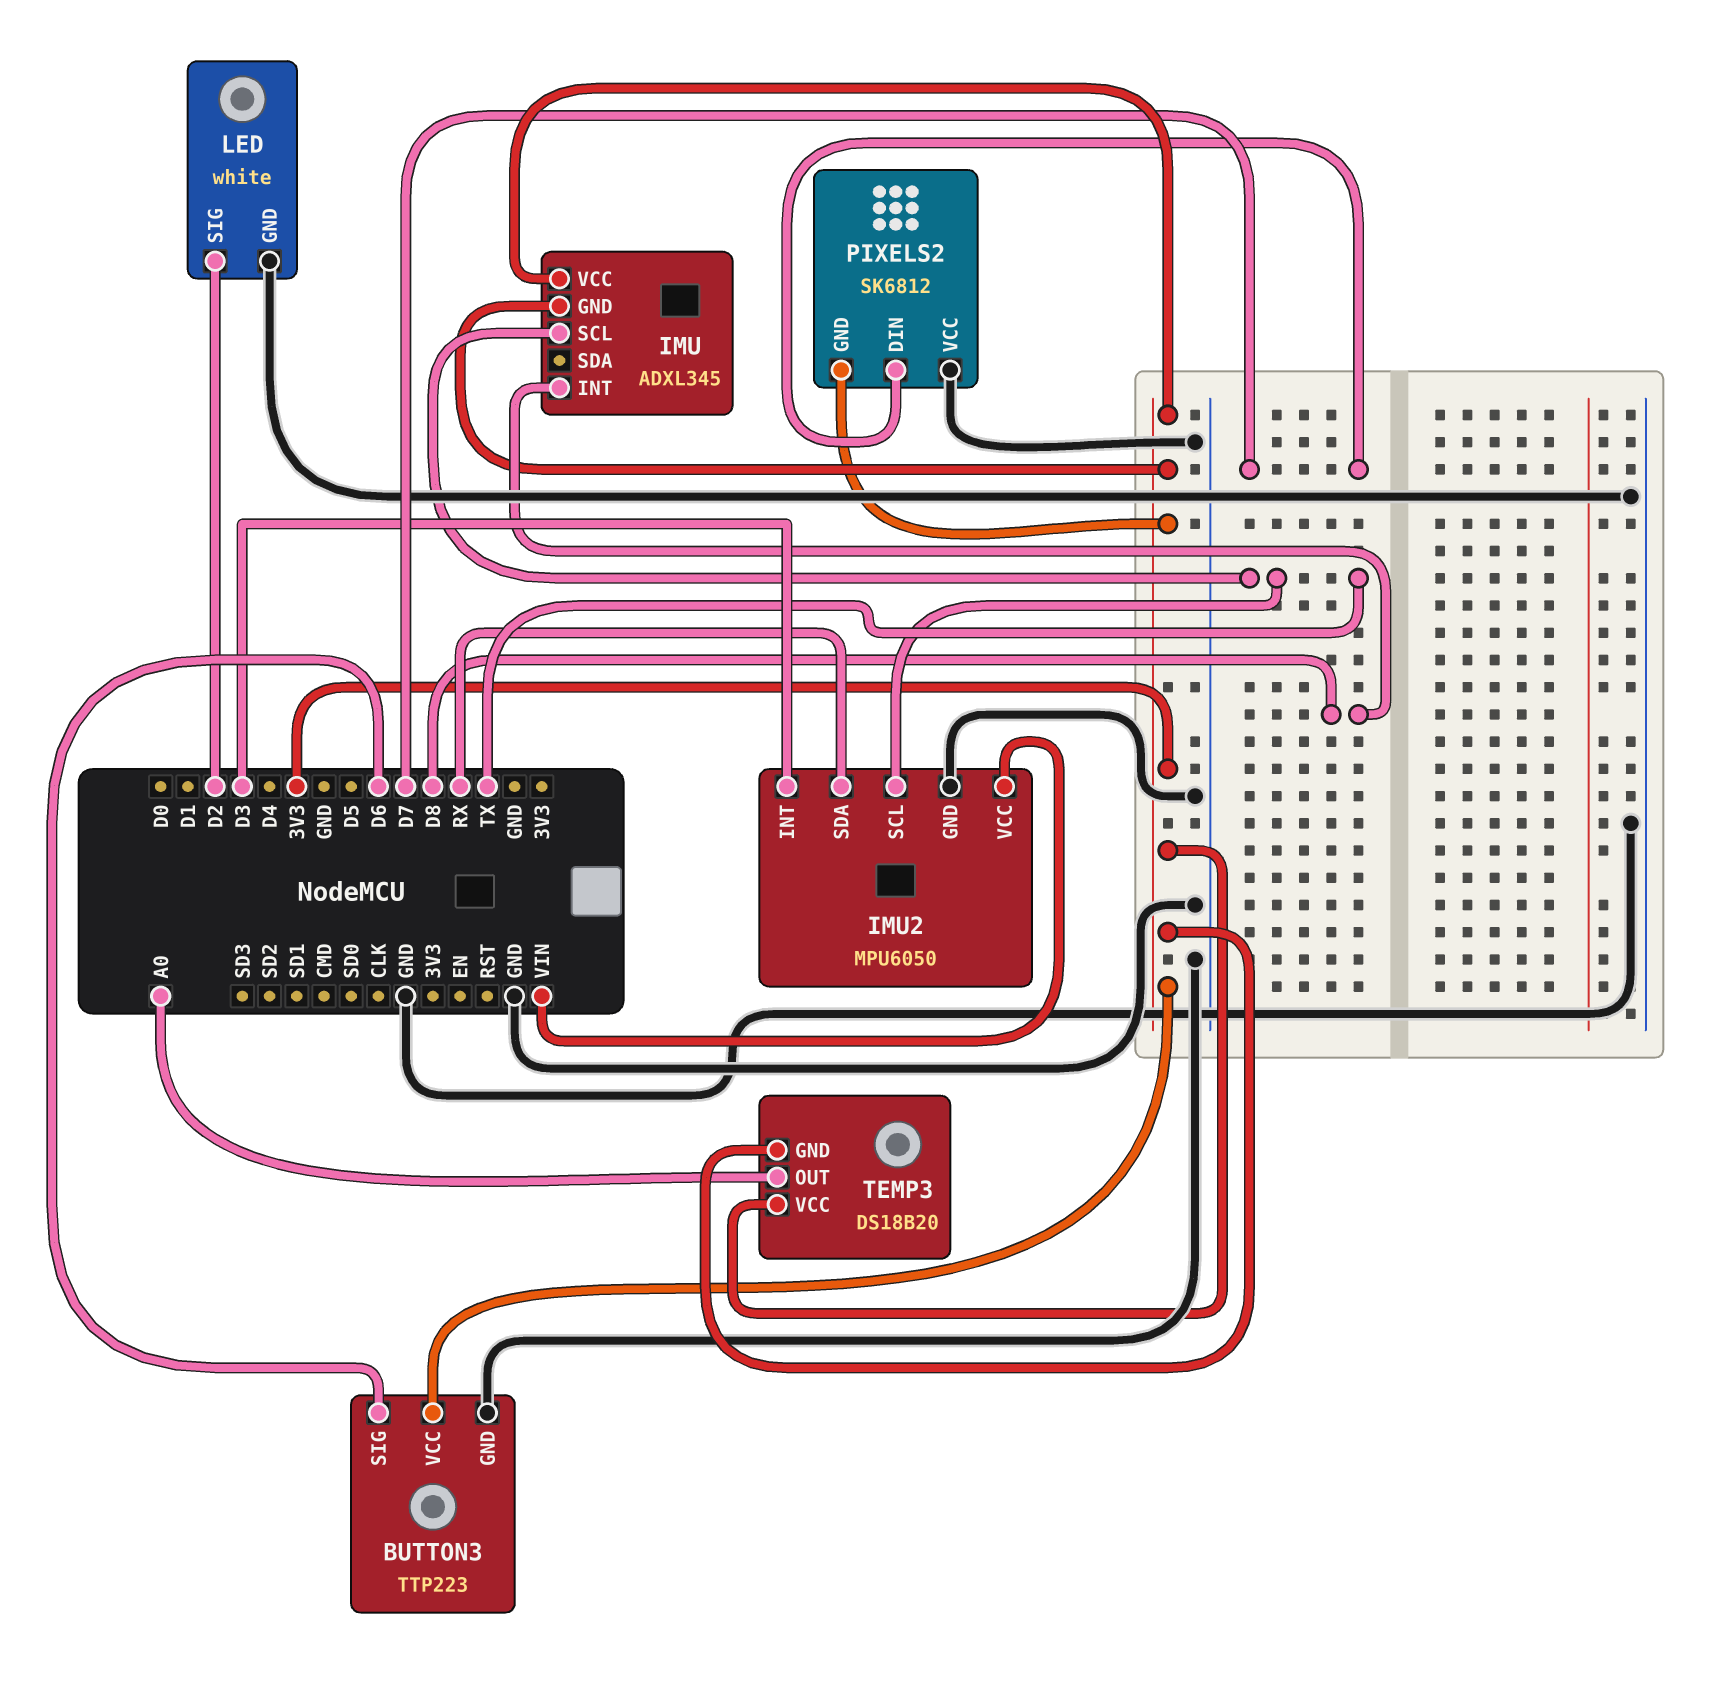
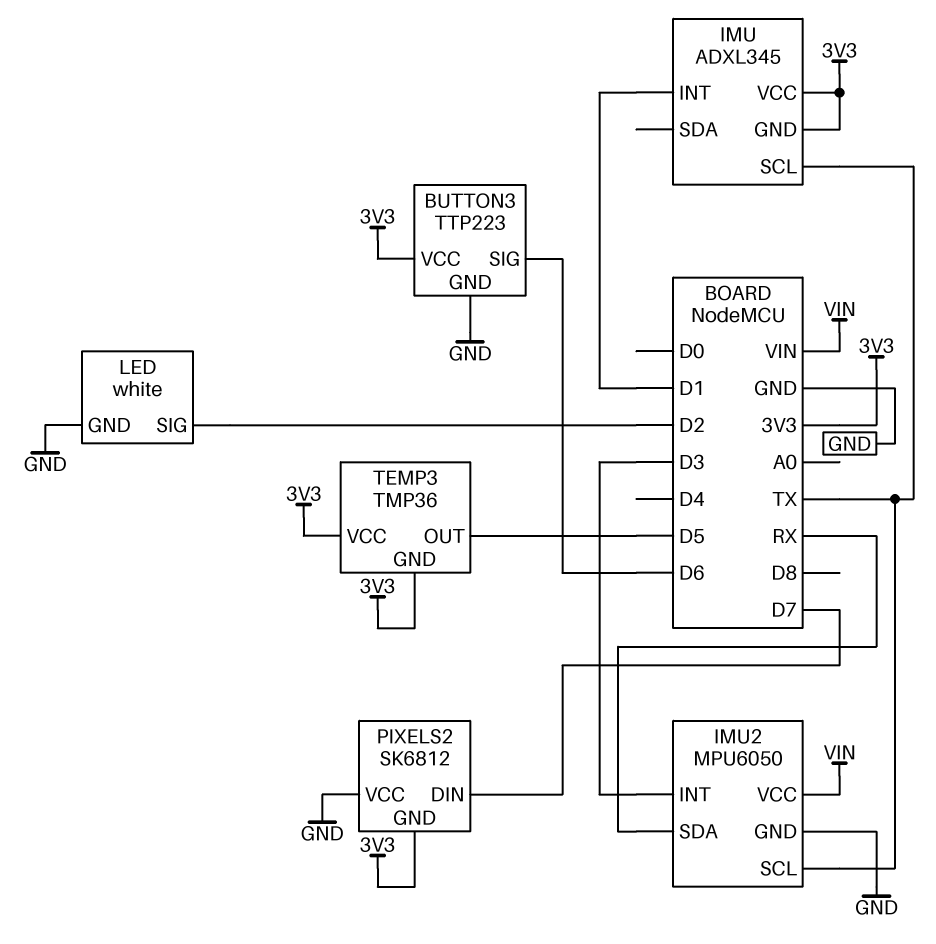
IMU pin INT: D8 -> D1
TEMP3: DS18B20 -> TMP36
TEMP3 pin OUT: A0 -> D5

